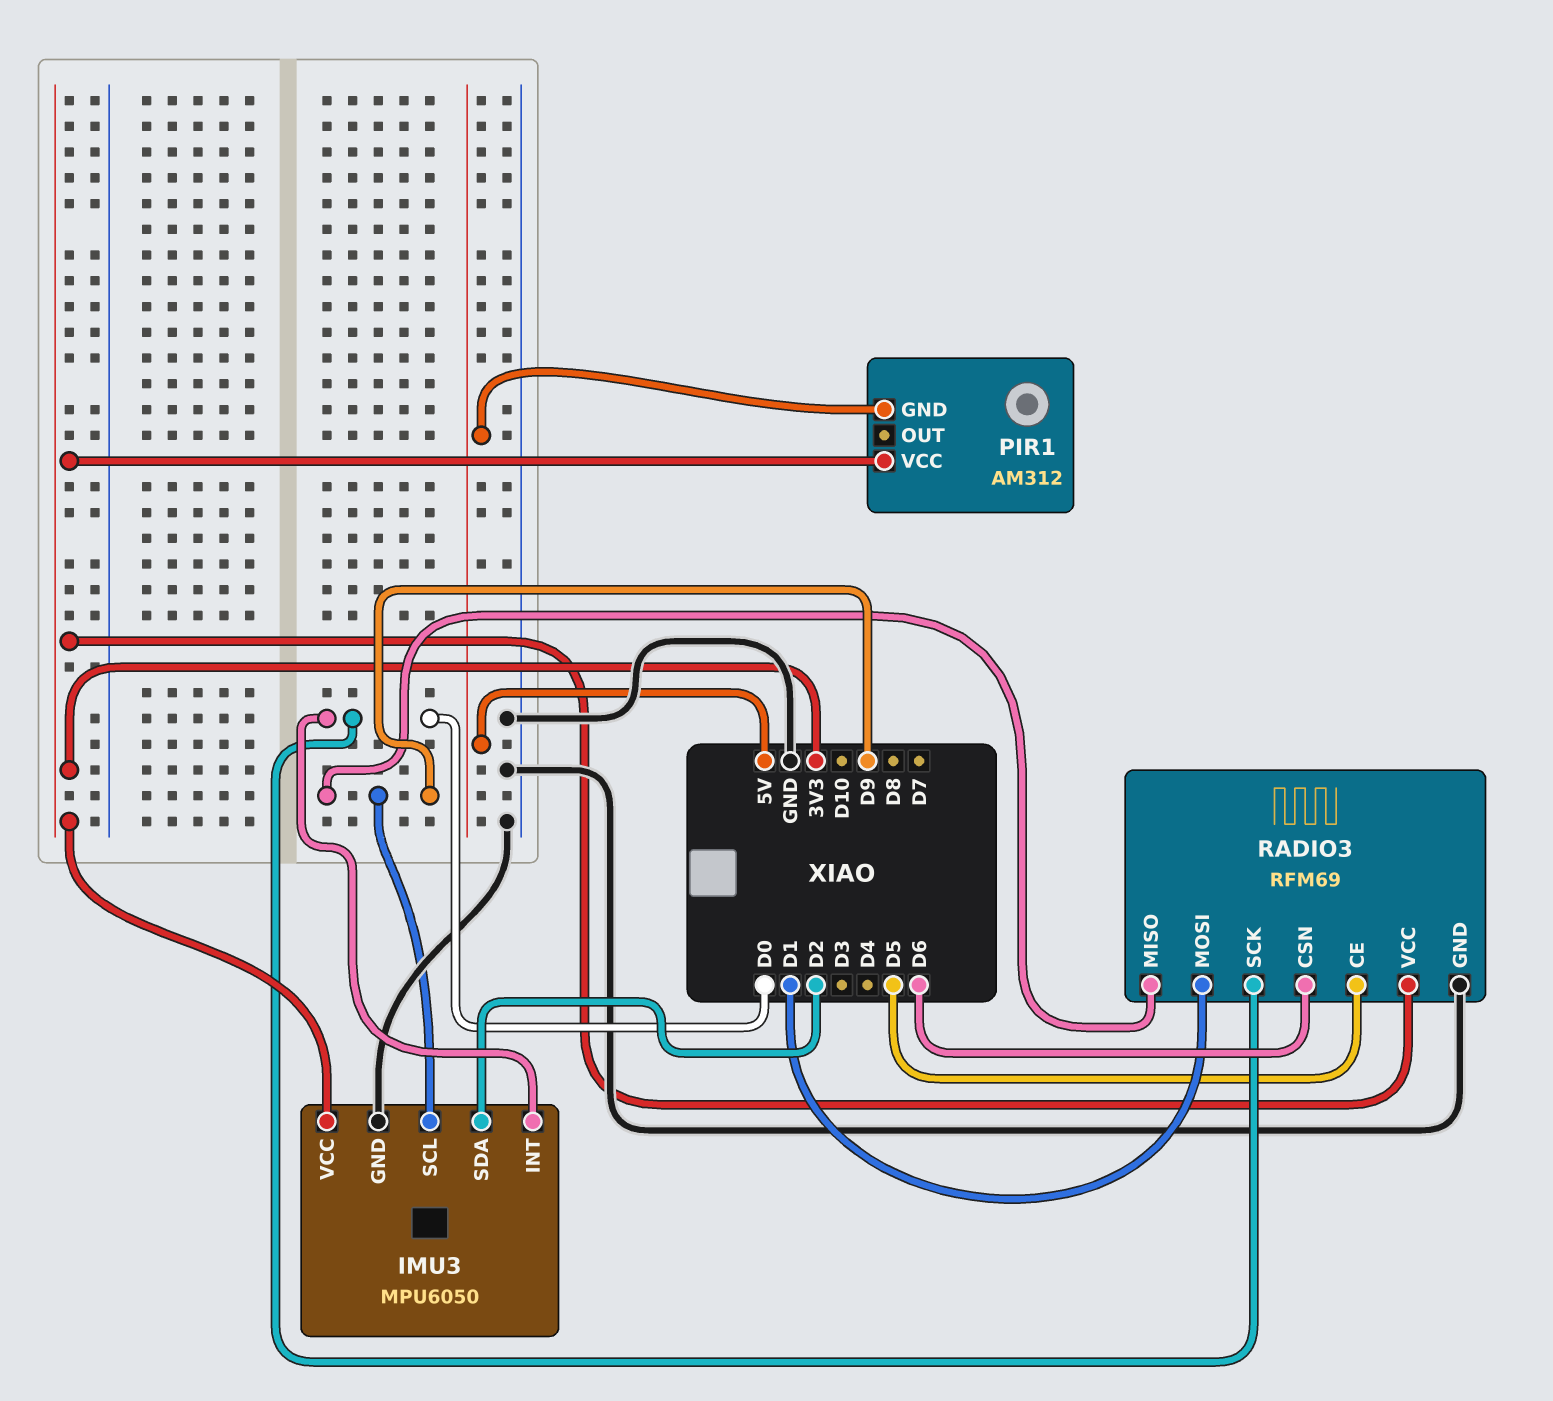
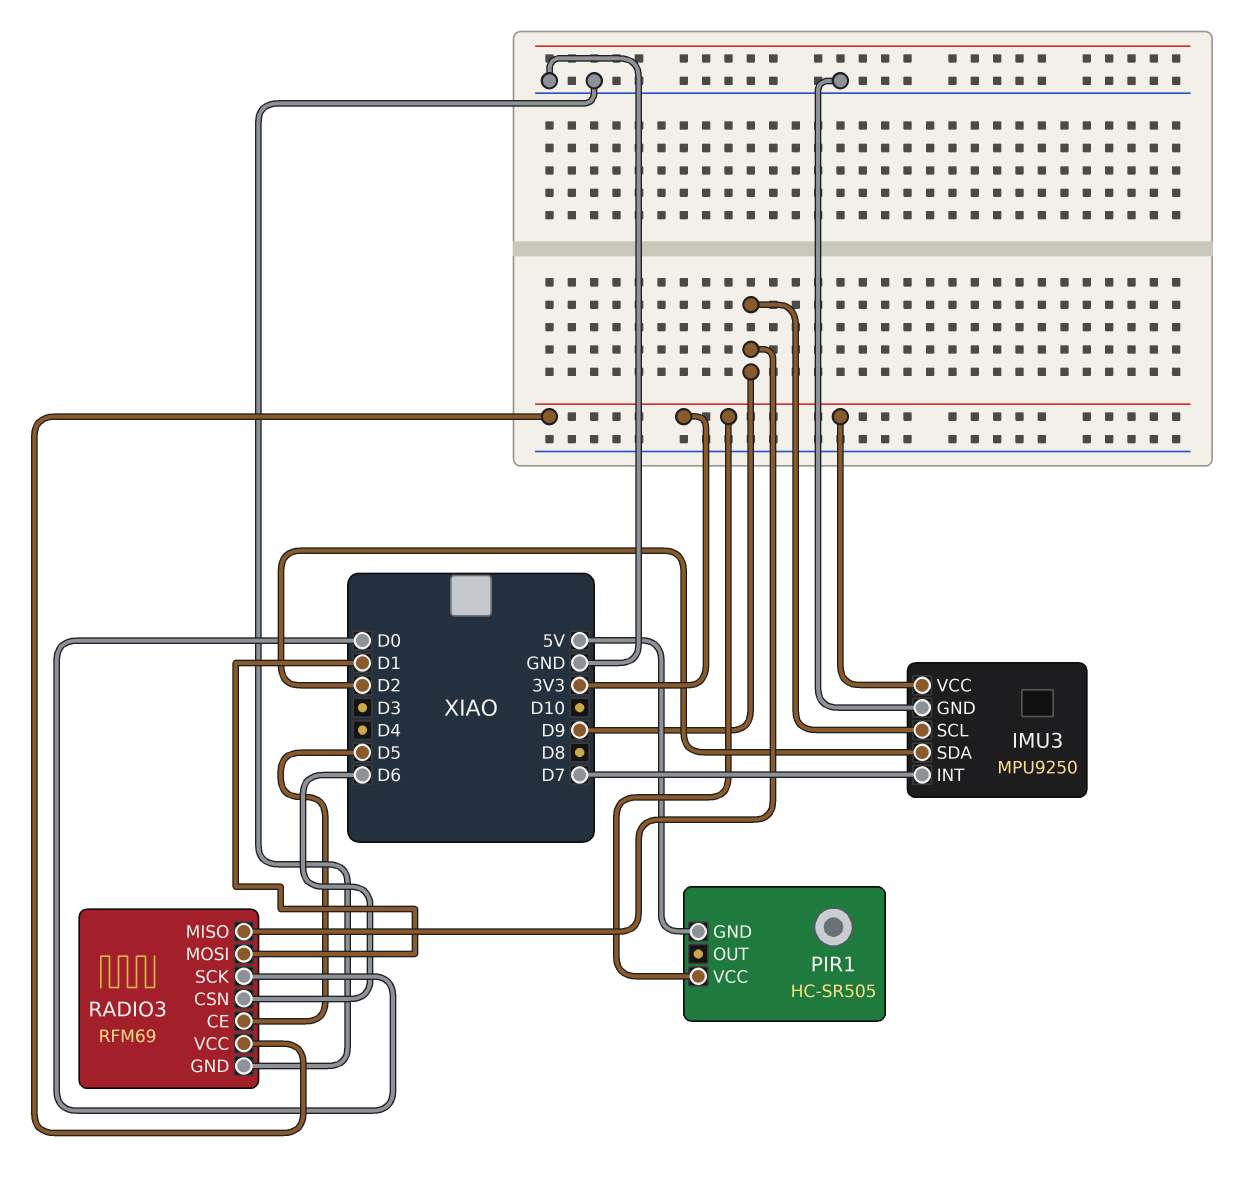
IMU3: MPU6050 -> MPU9250
IMU3 pin INT: D0 -> D7
PIR1: AM312 -> HC-SR505

